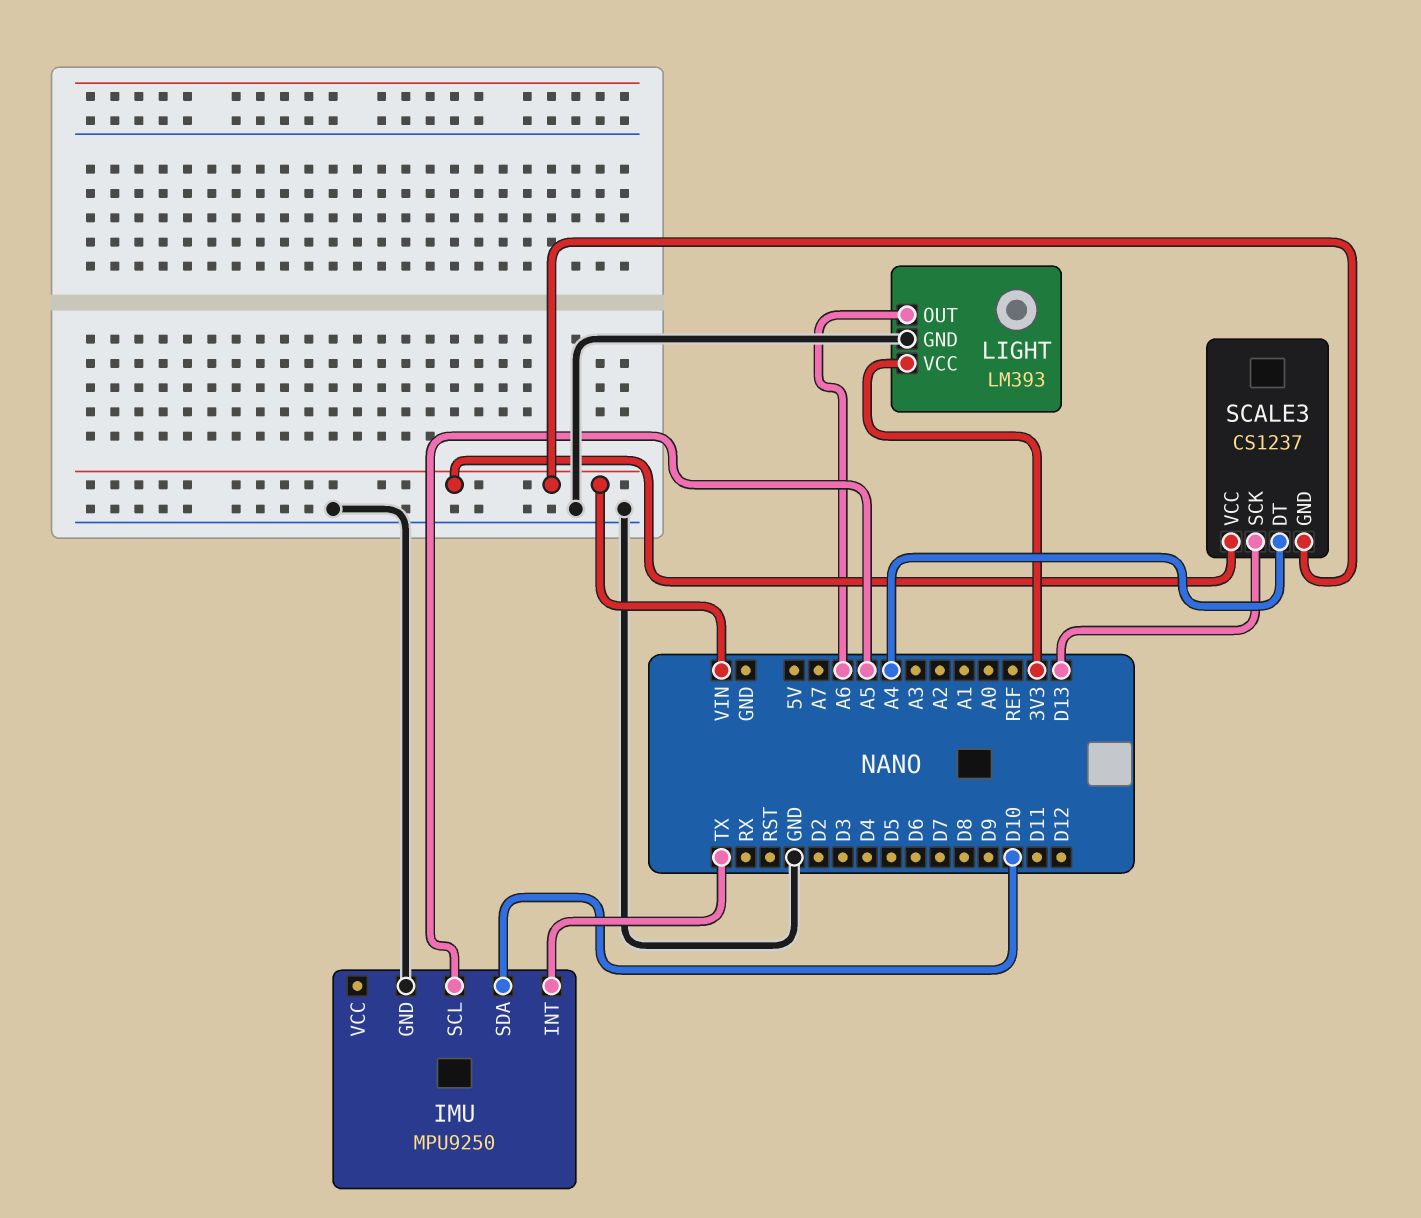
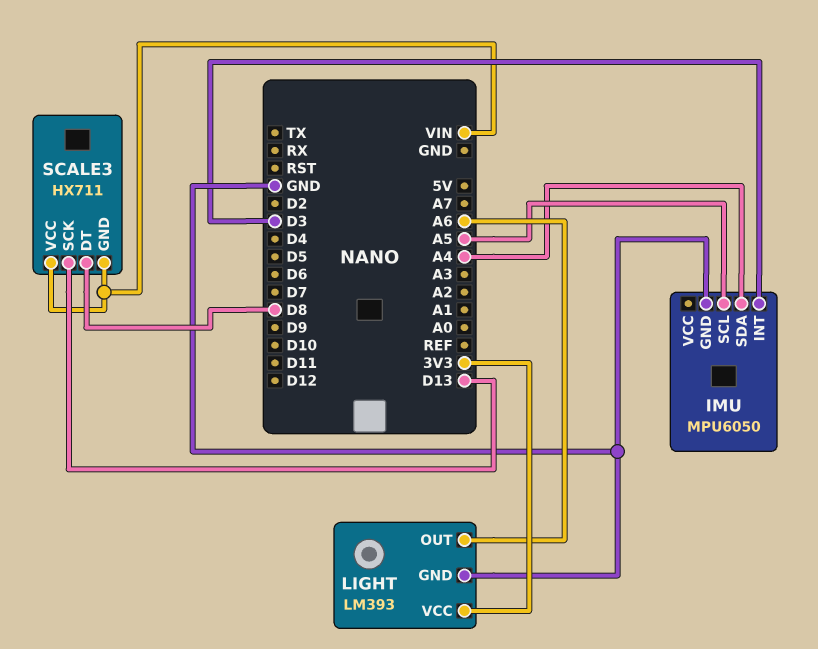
IMU: MPU9250 -> MPU6050
IMU pin INT: TX -> D3
IMU pin SDA: D10 -> A4
SCALE3: CS1237 -> HX711
SCALE3 pin DT: A4 -> D8

